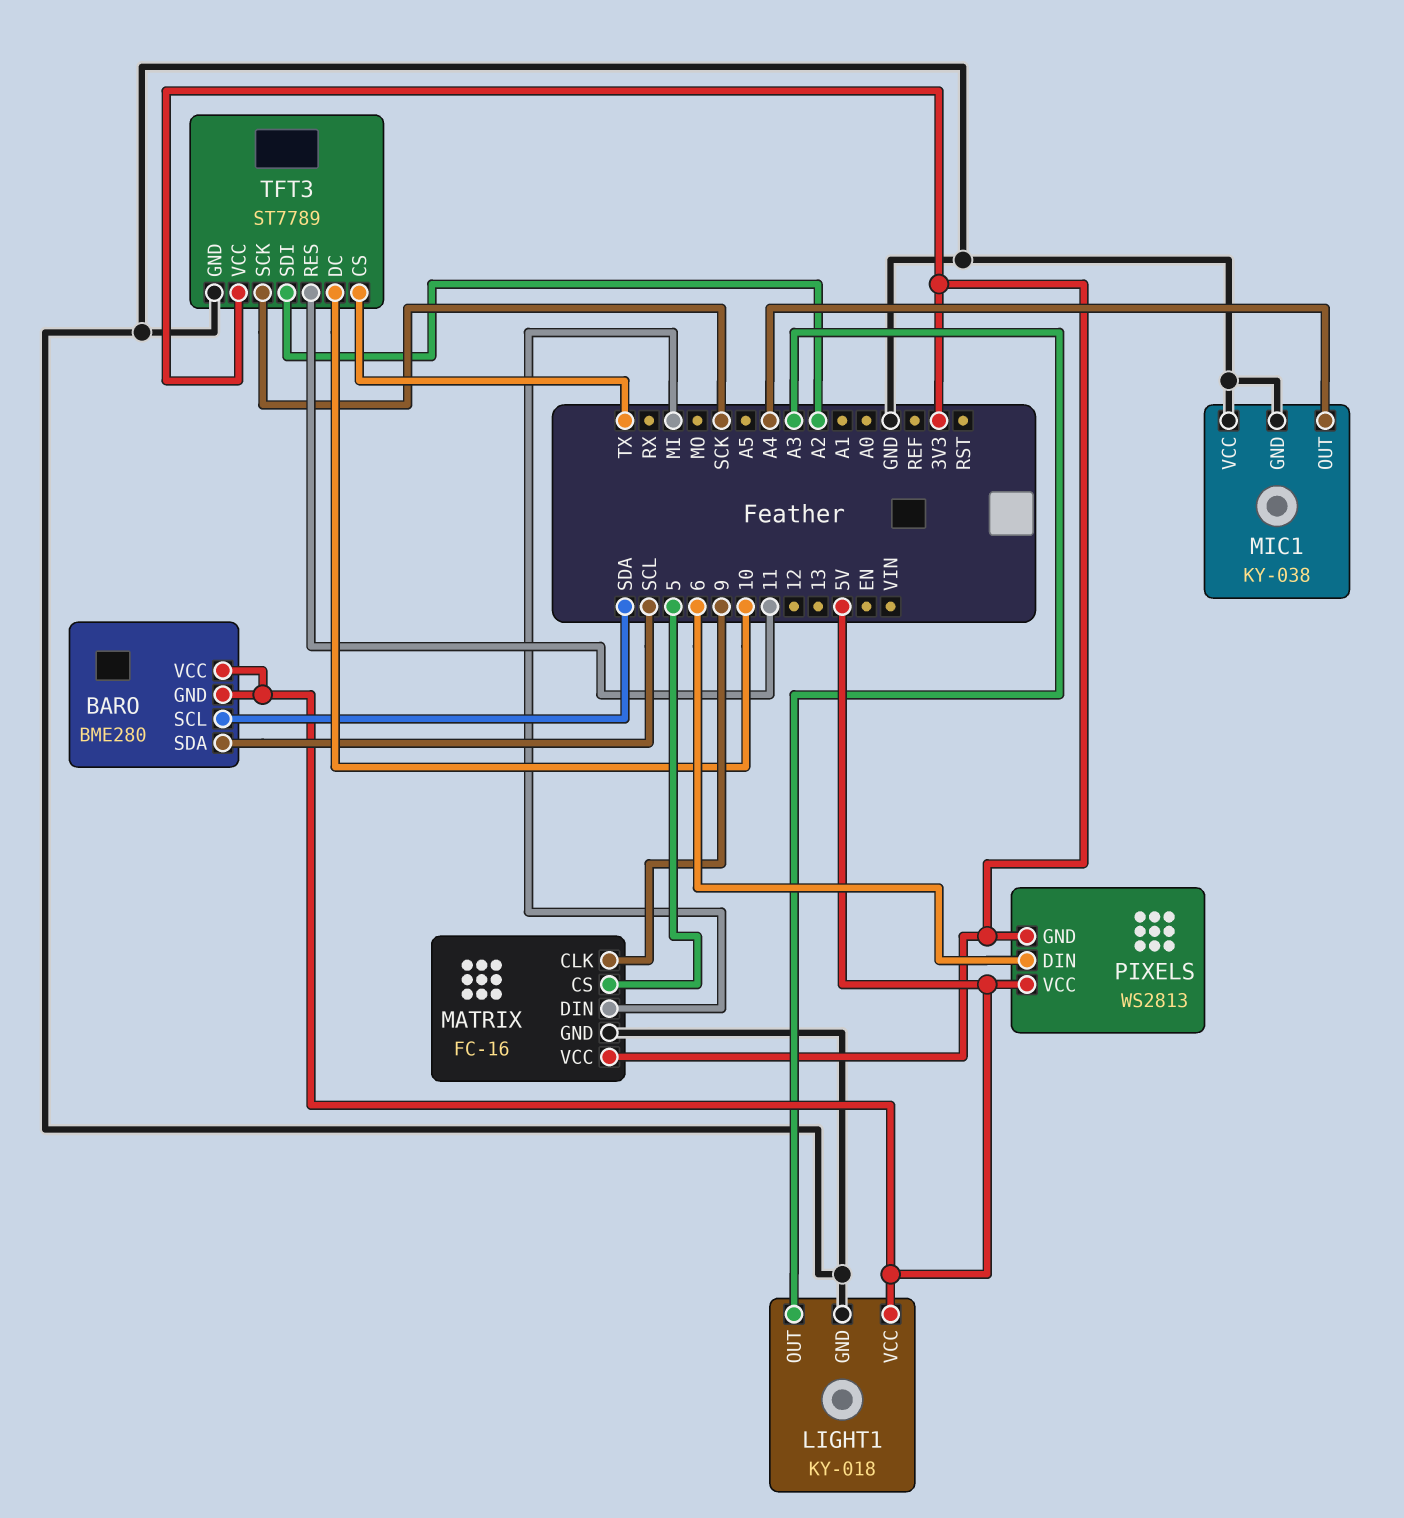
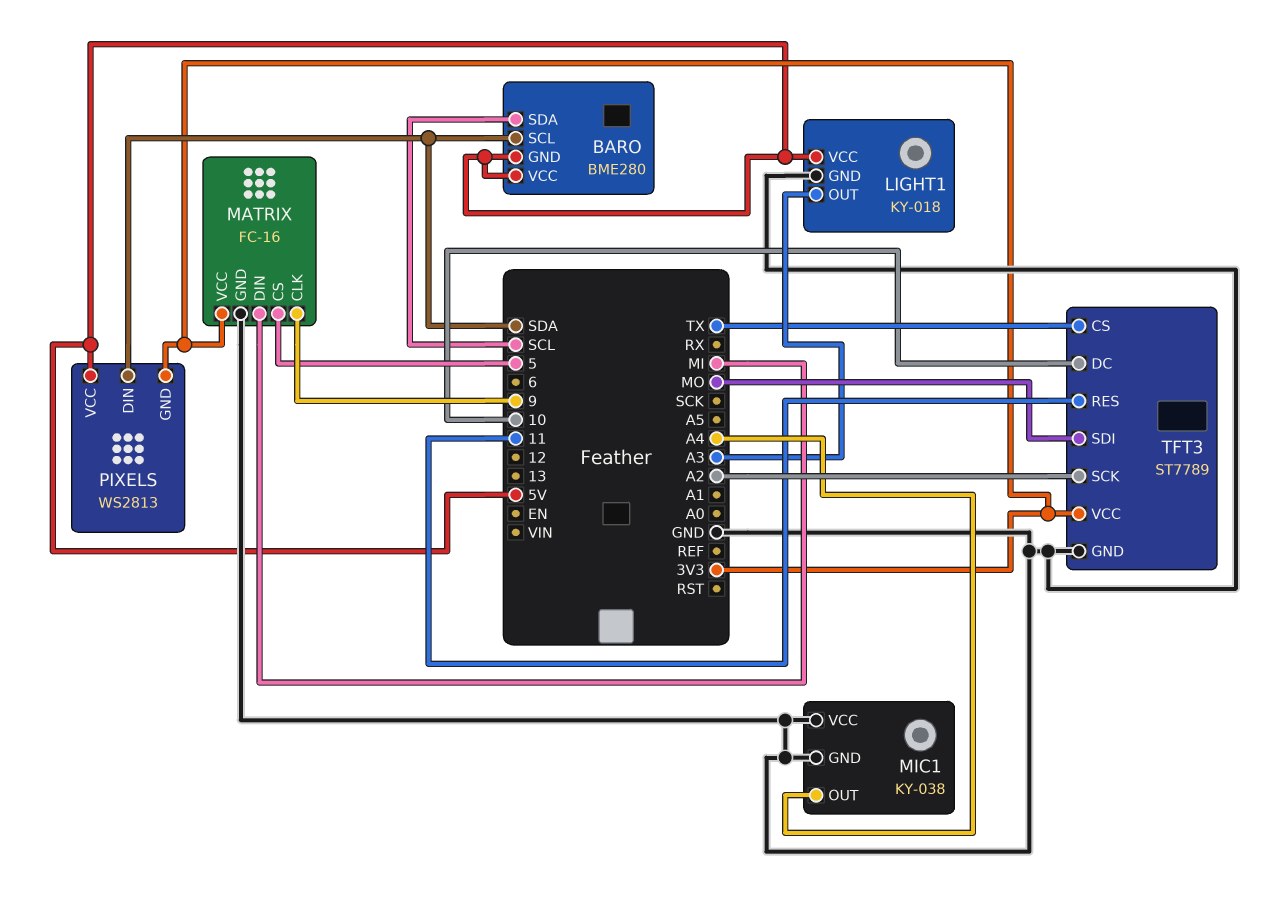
PIXELS pin DIN: 6 -> SDA
TFT3 pin SCK: SCK -> A2
TFT3 pin SDI: A2 -> MO

